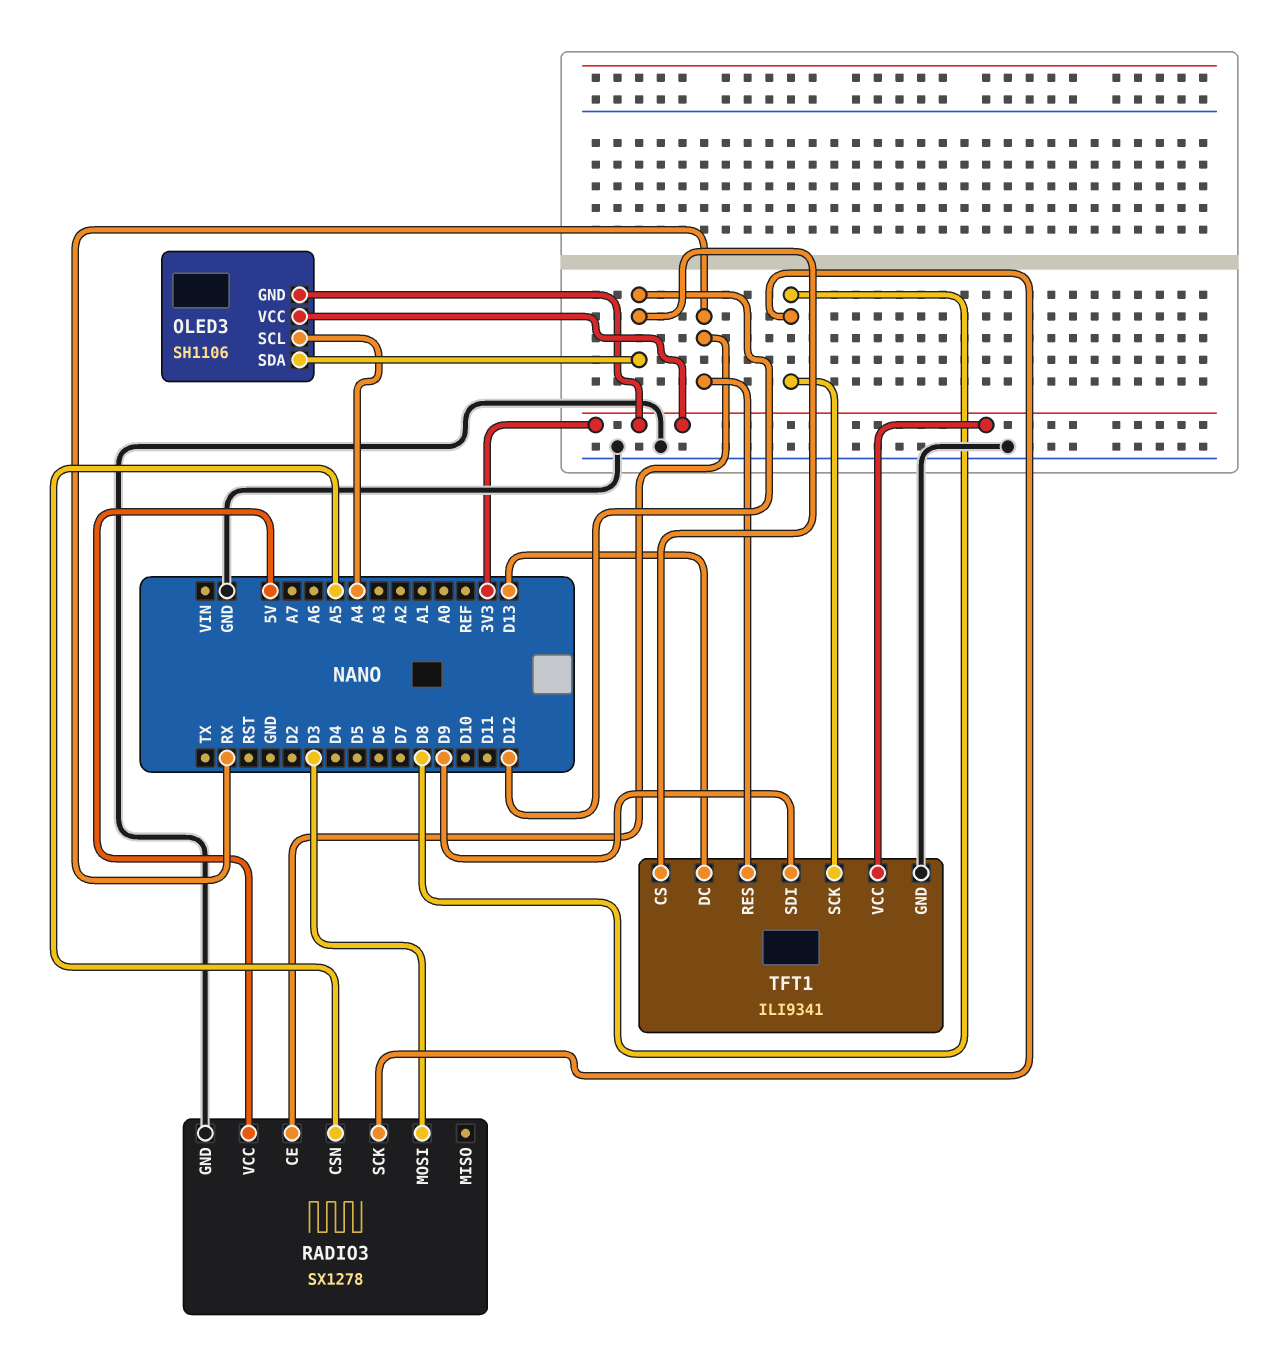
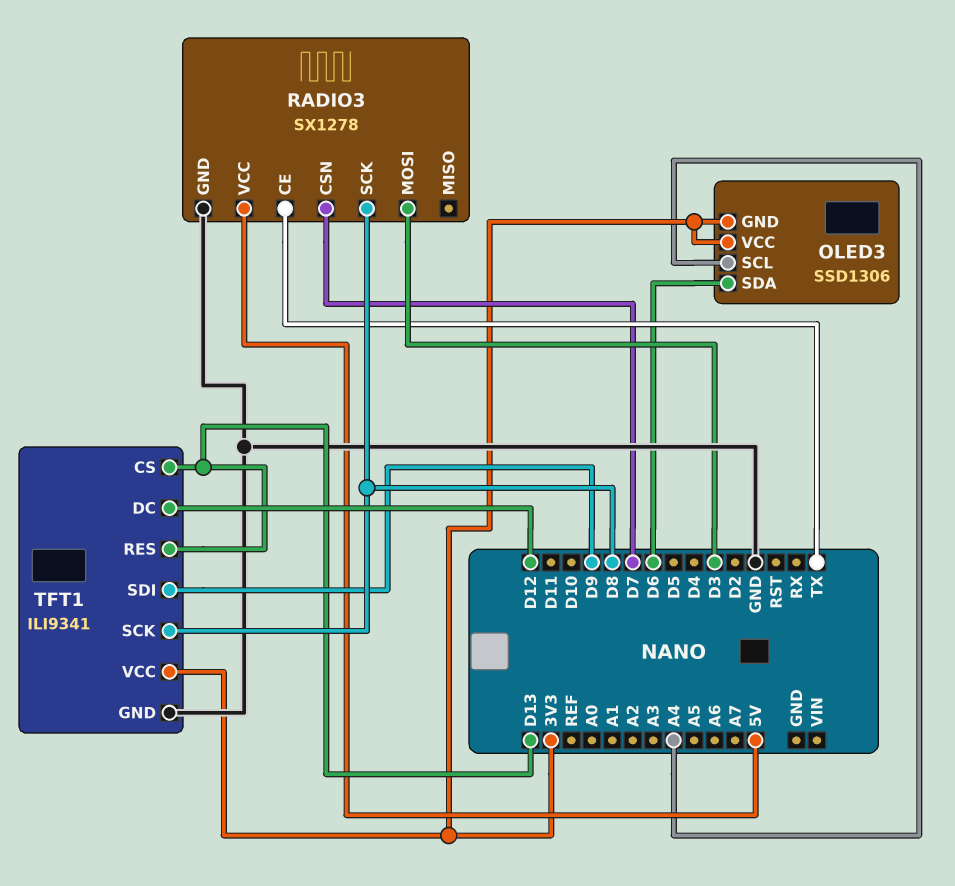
OLED3: SH1106 -> SSD1306
OLED3 pin SDA: D12 -> D6
RADIO3 pin CE: RX -> TX
RADIO3 pin CSN: A5 -> D7
TFT1 pin CS: D12 -> D13
TFT1 pin DC: D13 -> D12
TFT1 pin RES: RX -> D13

